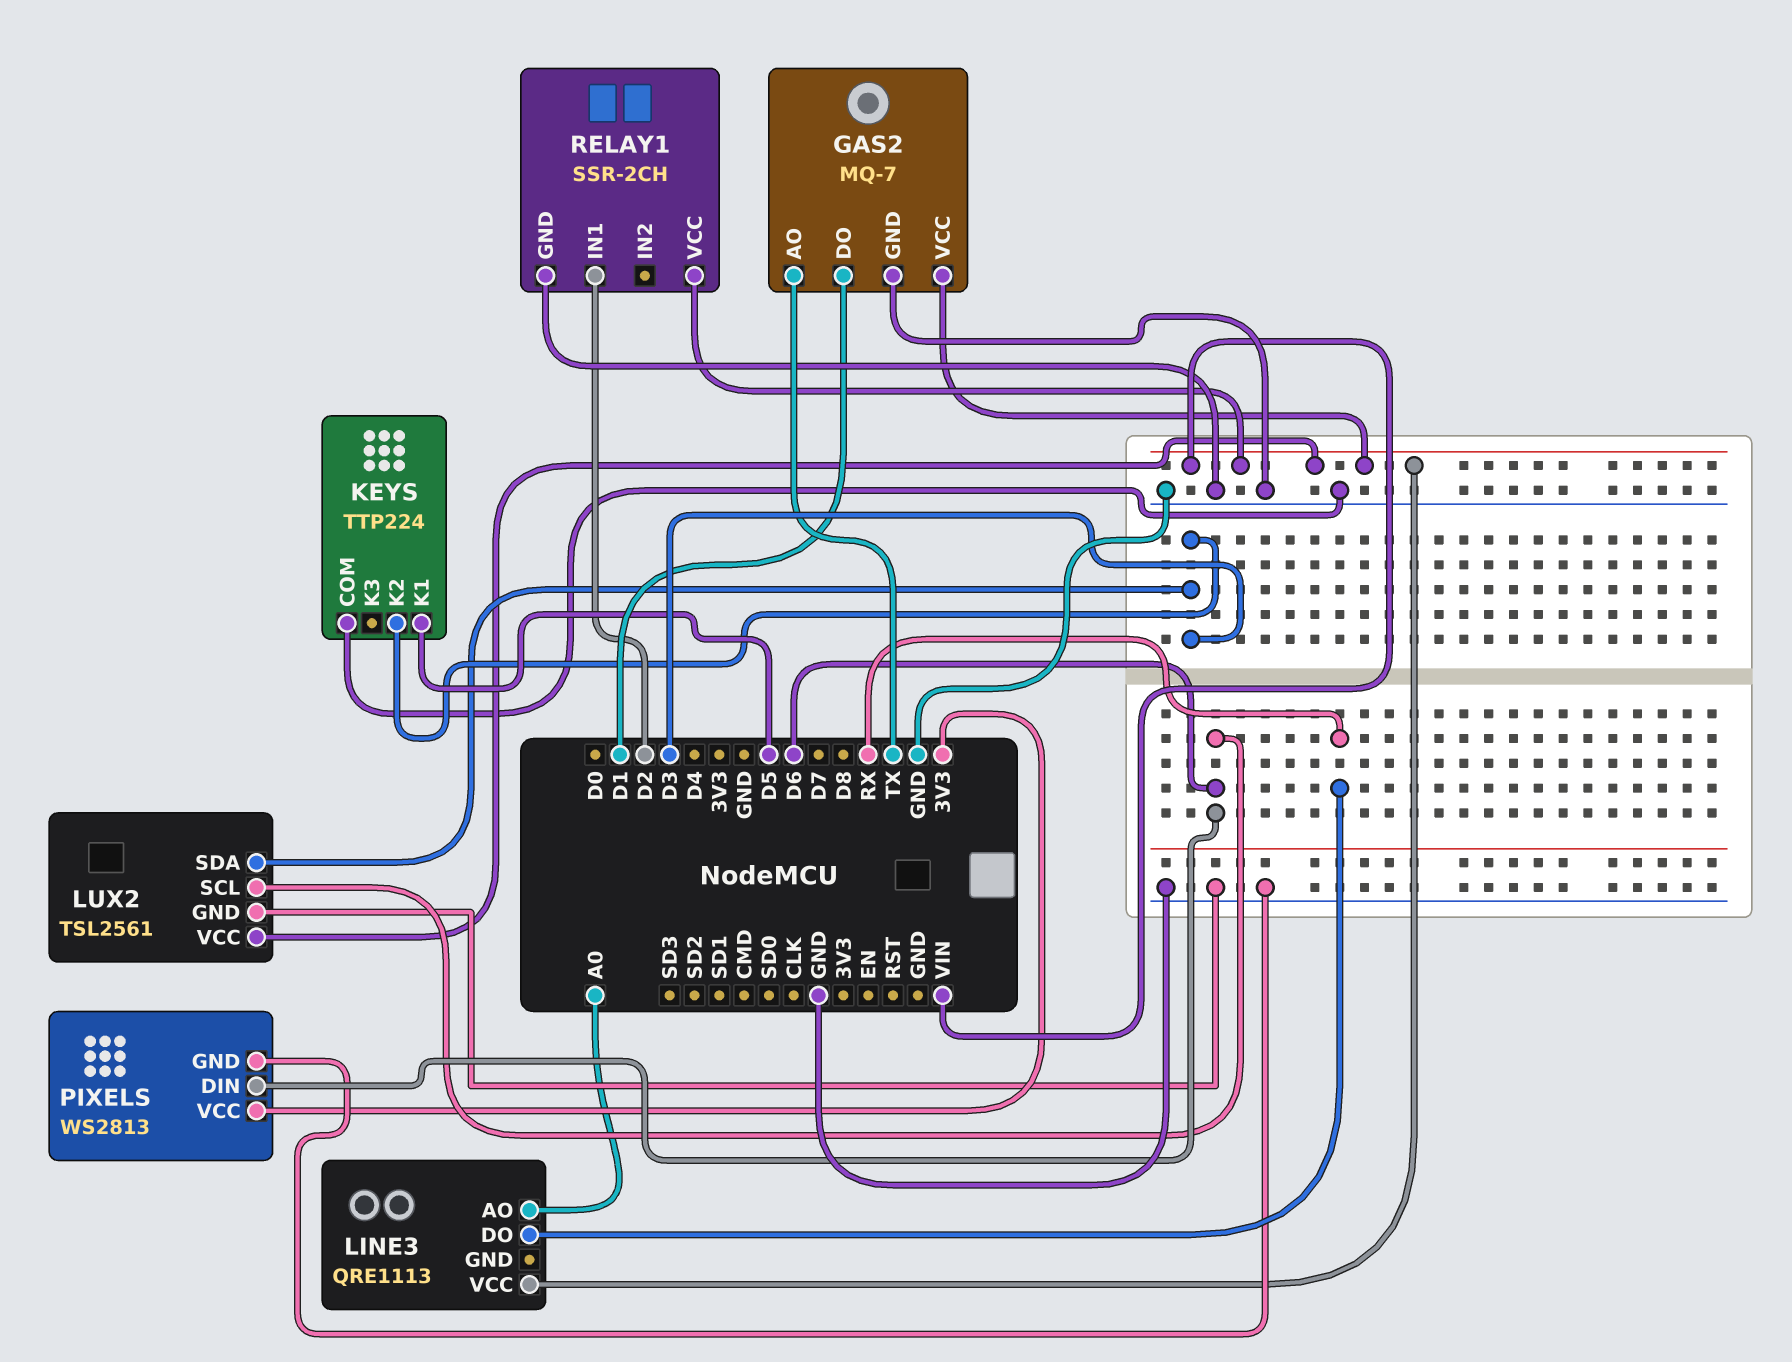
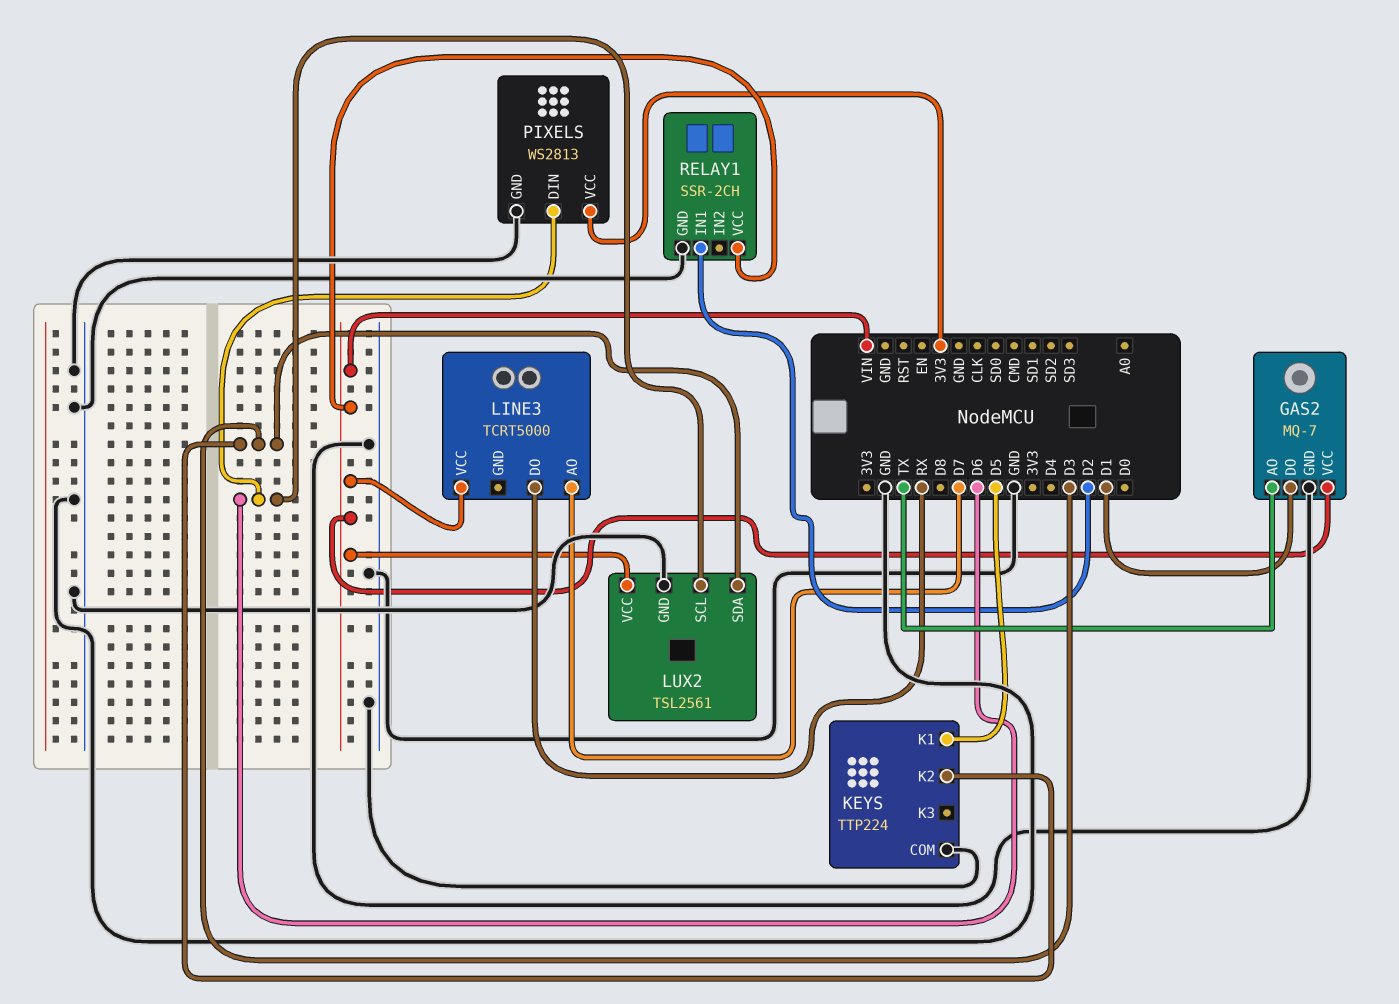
LINE3: QRE1113 -> TCRT5000
LINE3 pin AO: A0 -> D7

